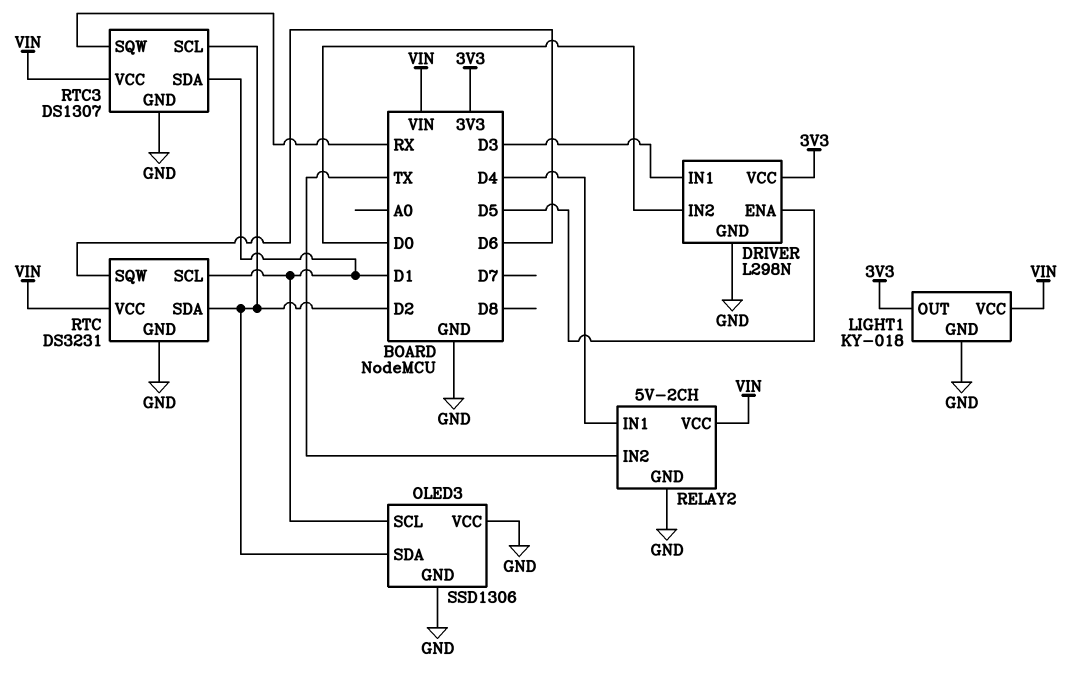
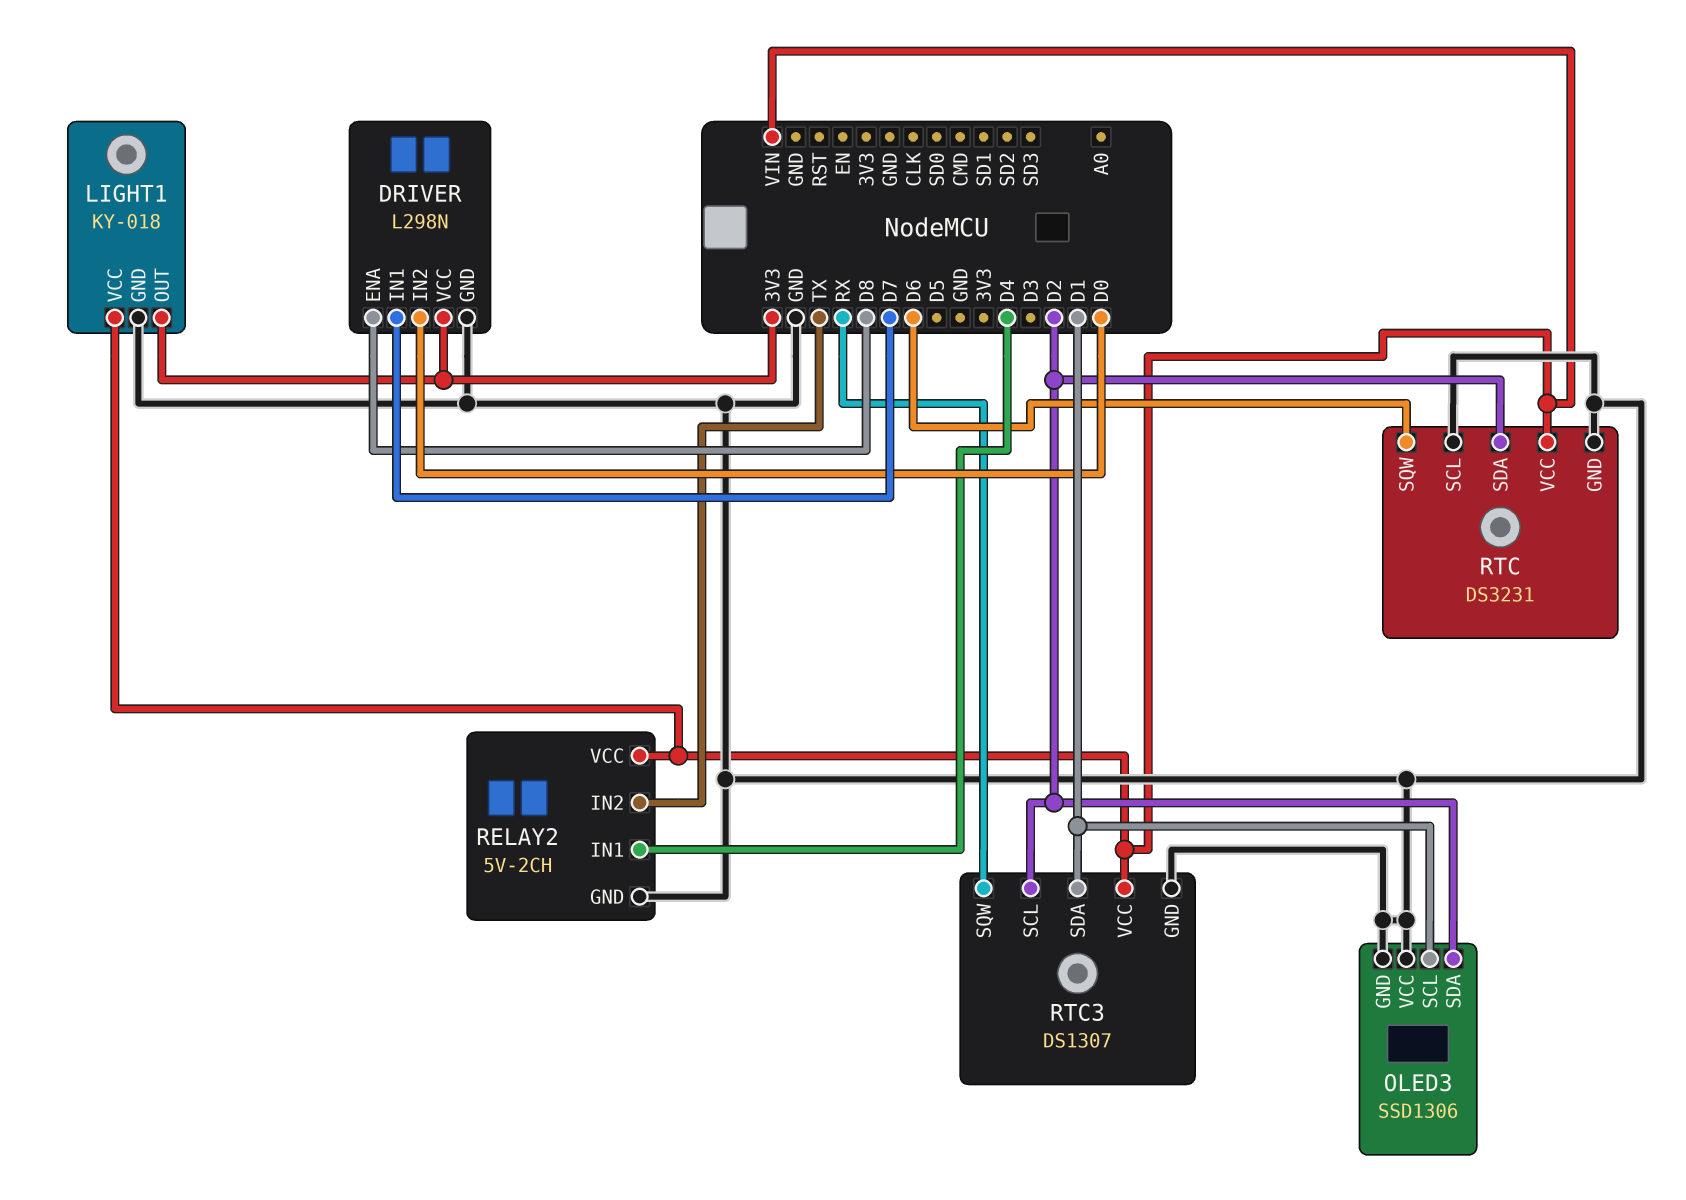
DRIVER pin ENA: D5 -> D8
DRIVER pin IN1: D3 -> D7
RTC pin SCL: D1 -> GND

